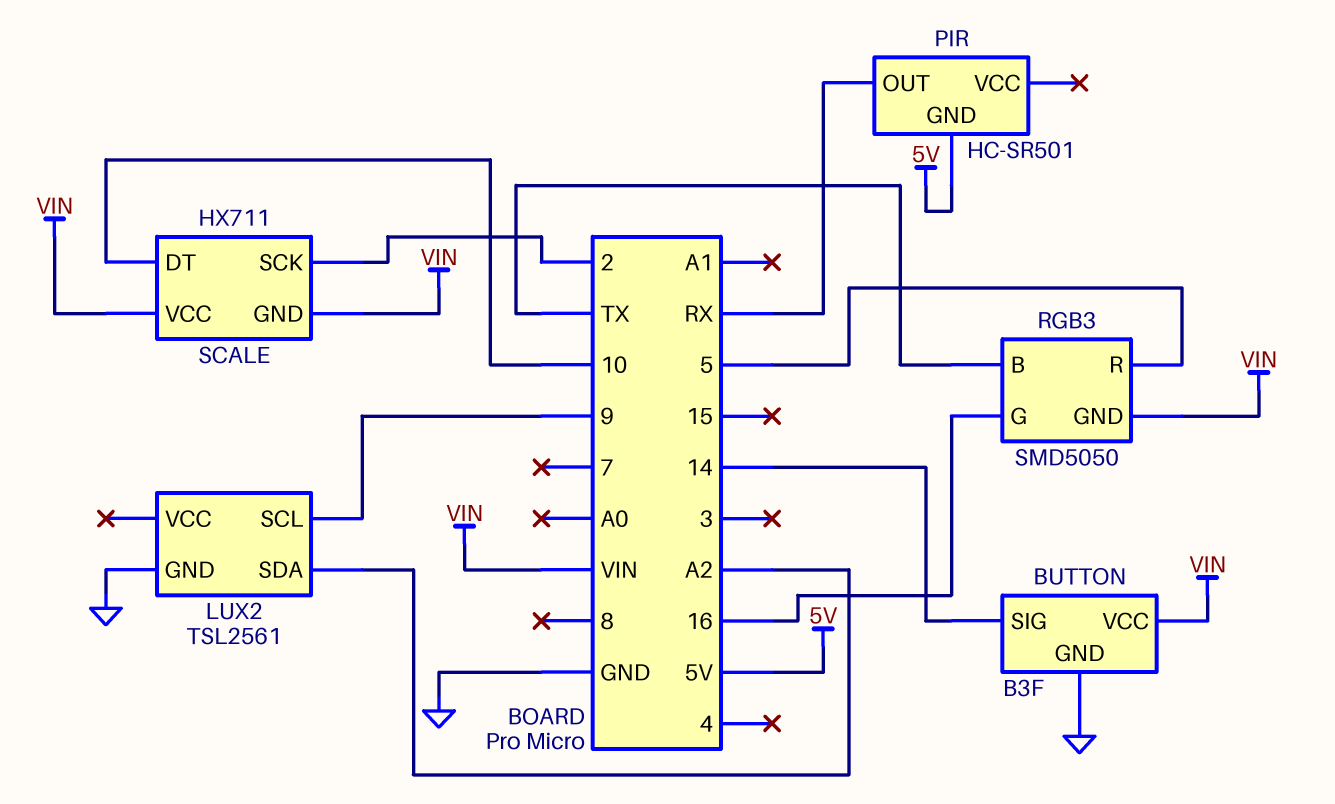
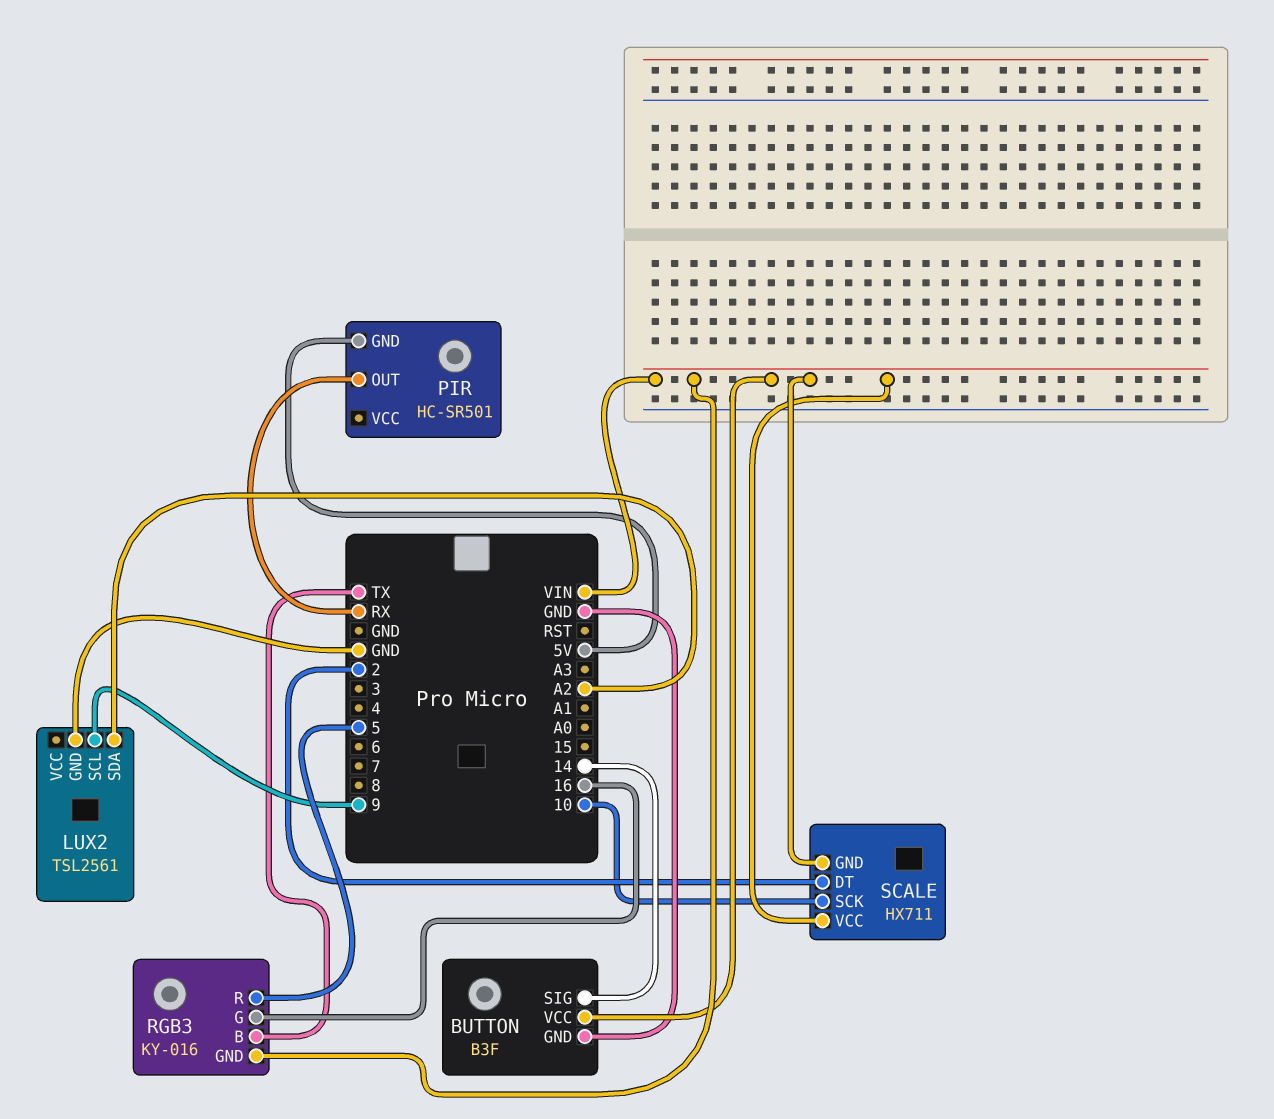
RGB3: SMD5050 -> KY-016
SCALE pin DT: 10 -> 2
SCALE pin SCK: 2 -> 10

